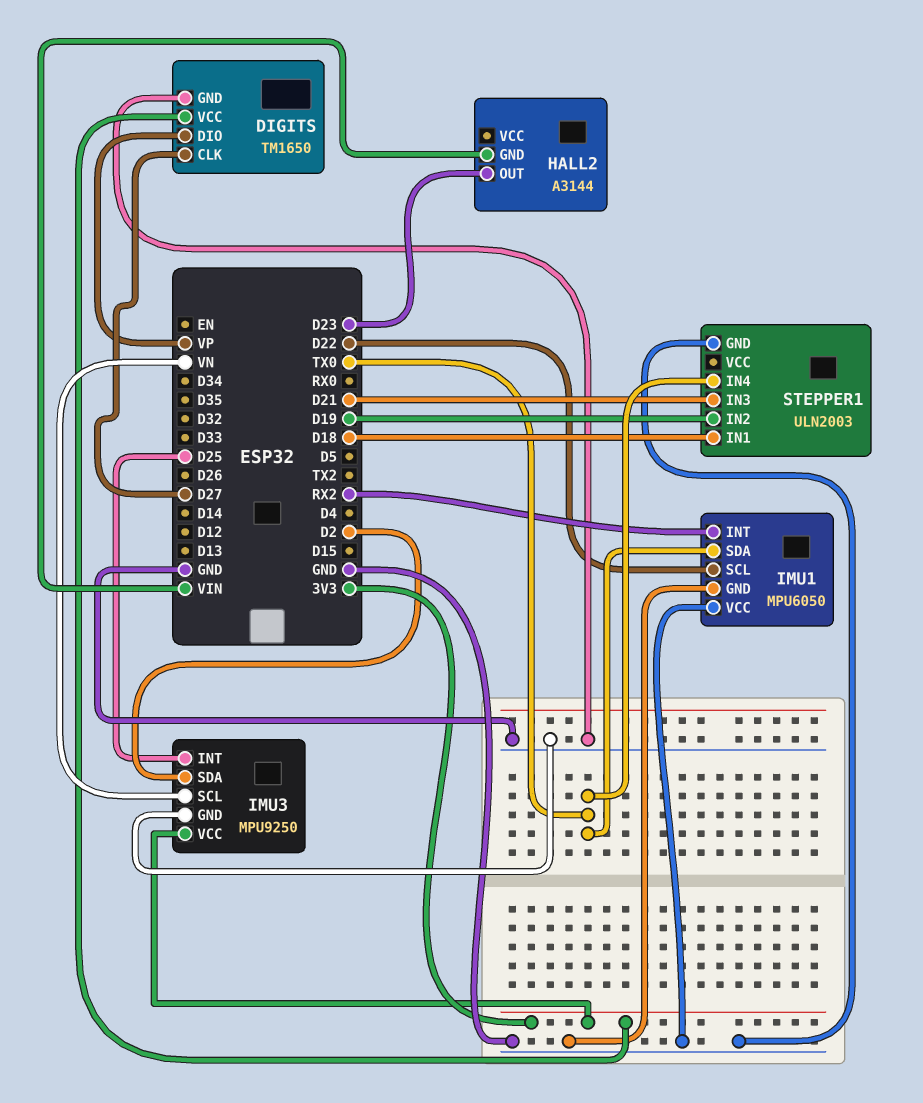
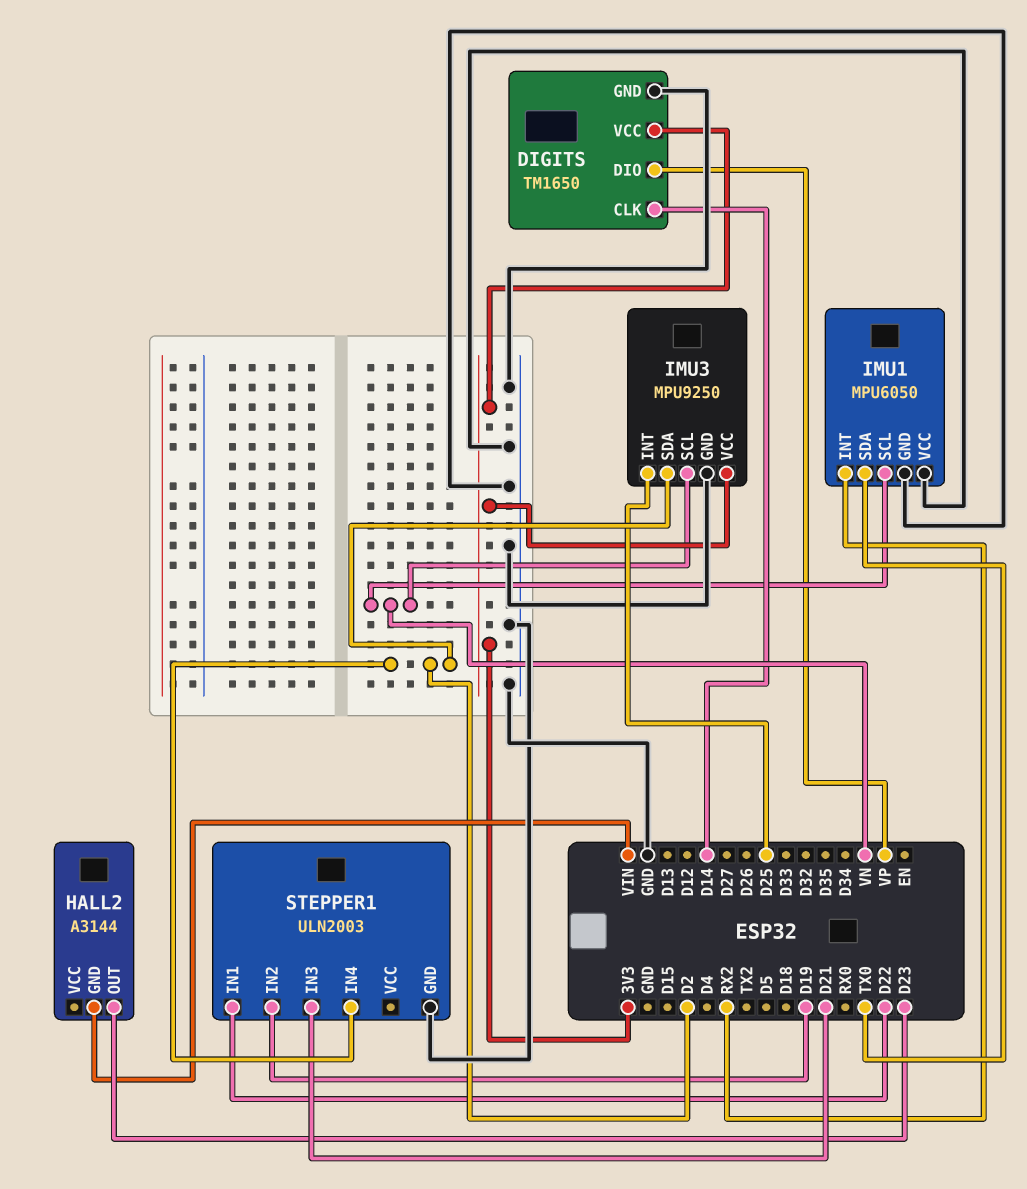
DIGITS pin CLK: D27 -> D14
IMU1 pin SCL: D22 -> VN
STEPPER1 pin IN1: D18 -> D22
STEPPER1 pin IN4: TX0 -> D2

